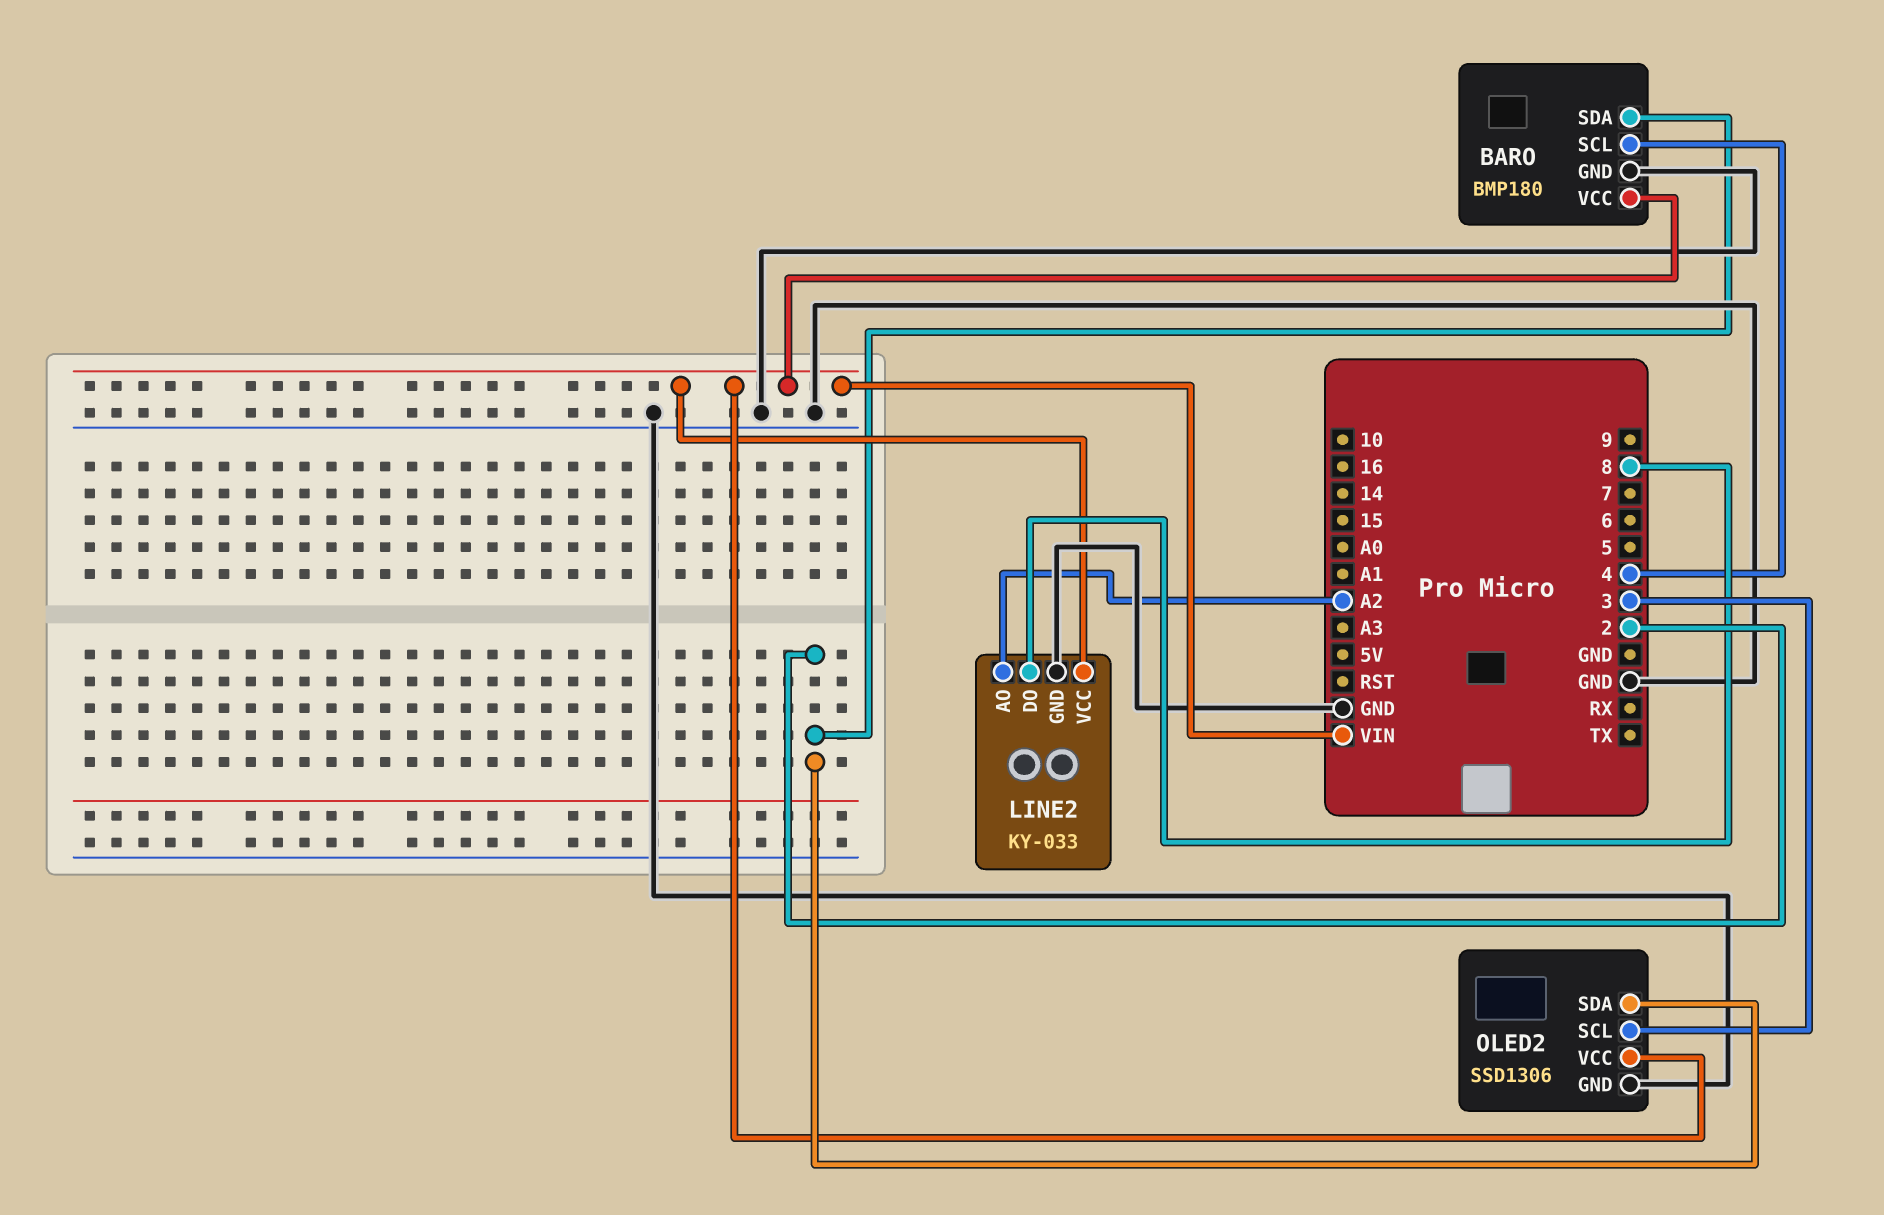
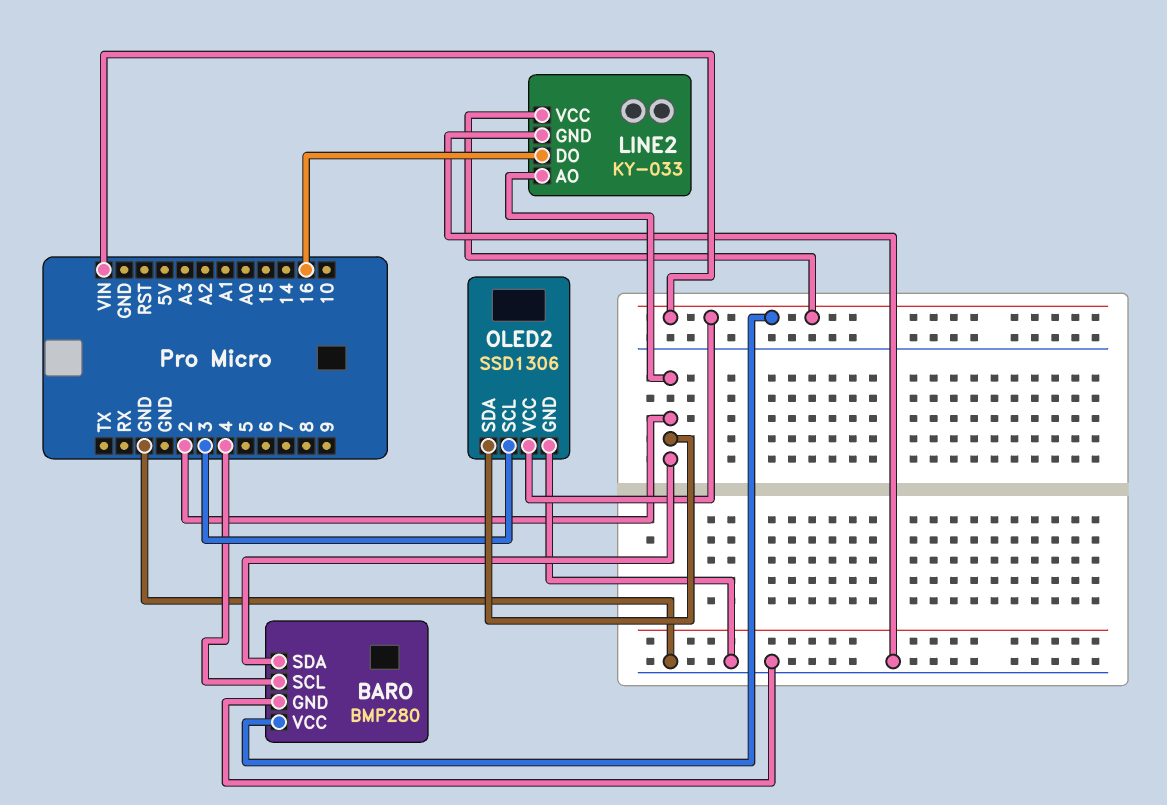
BARO: BMP180 -> BMP280
LINE2 pin AO: A2 -> 2
LINE2 pin DO: 8 -> 16

